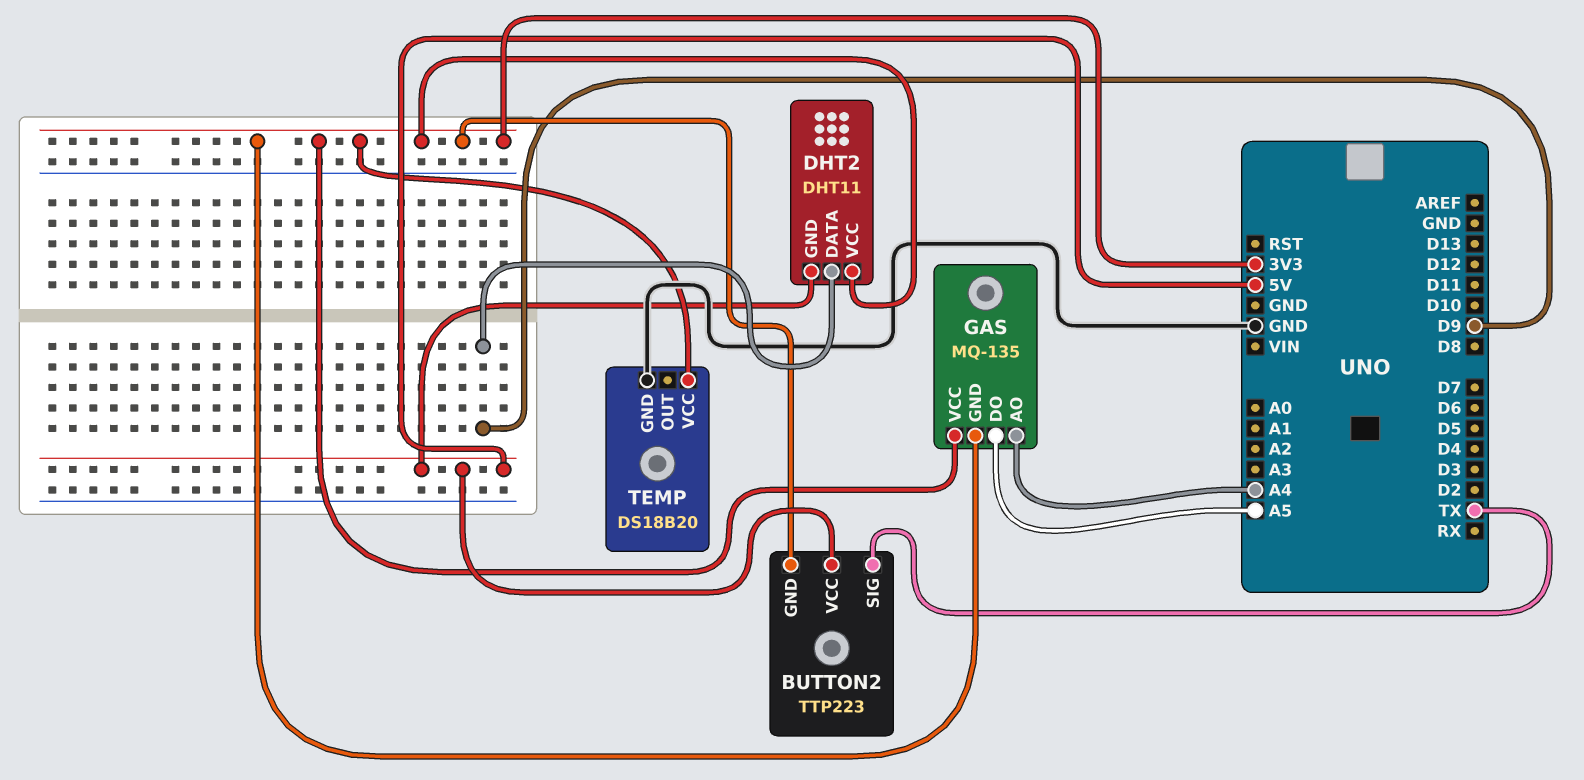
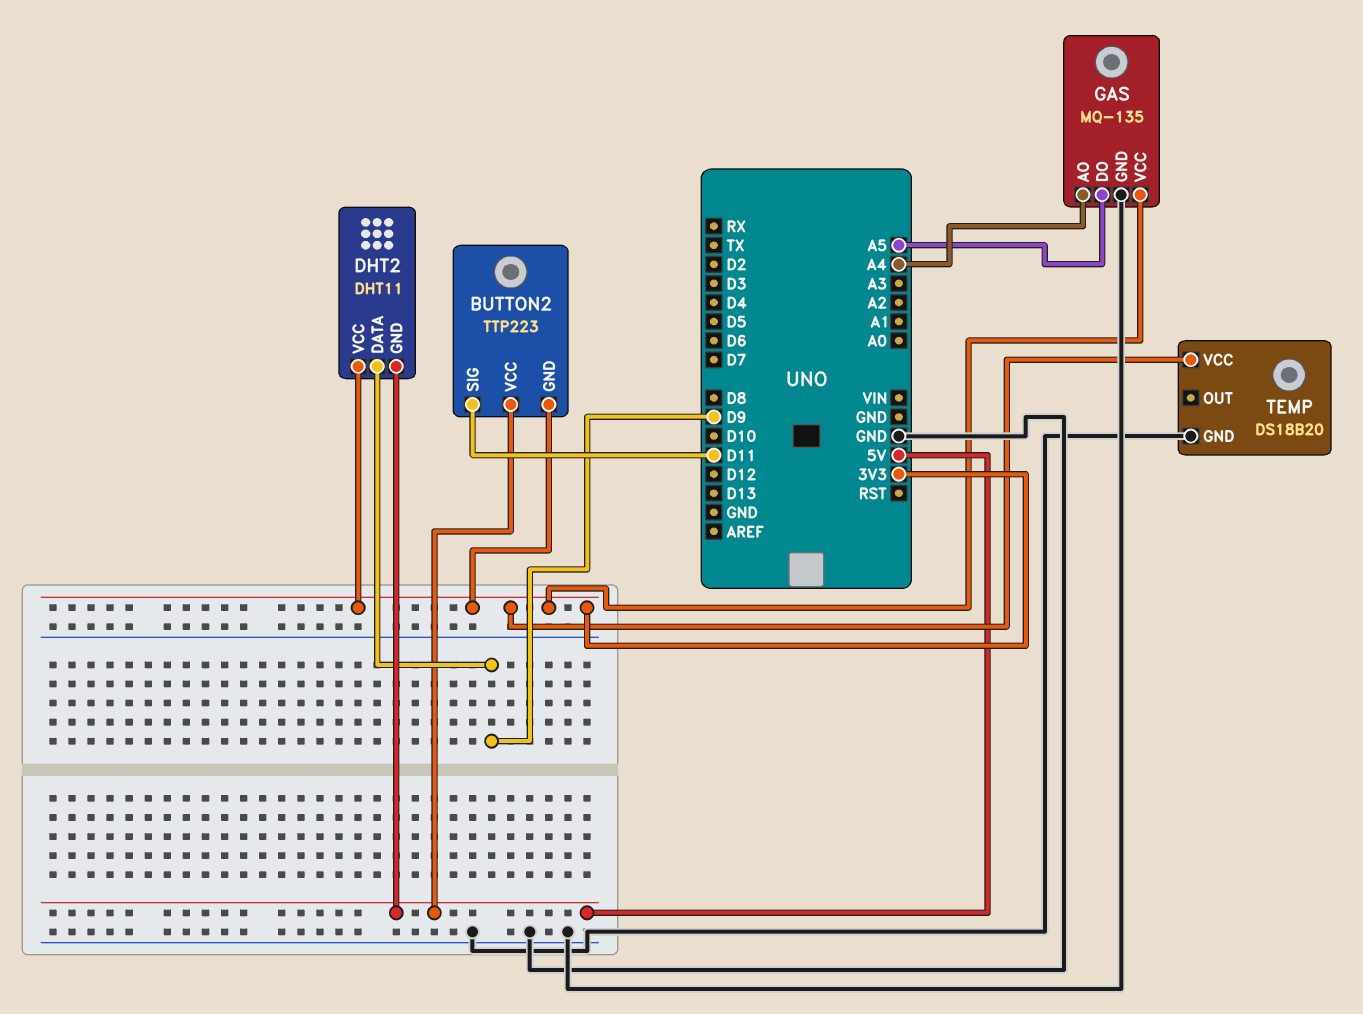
BUTTON2 pin SIG: TX -> D11
GAS pin GND: 3V3 -> GND

